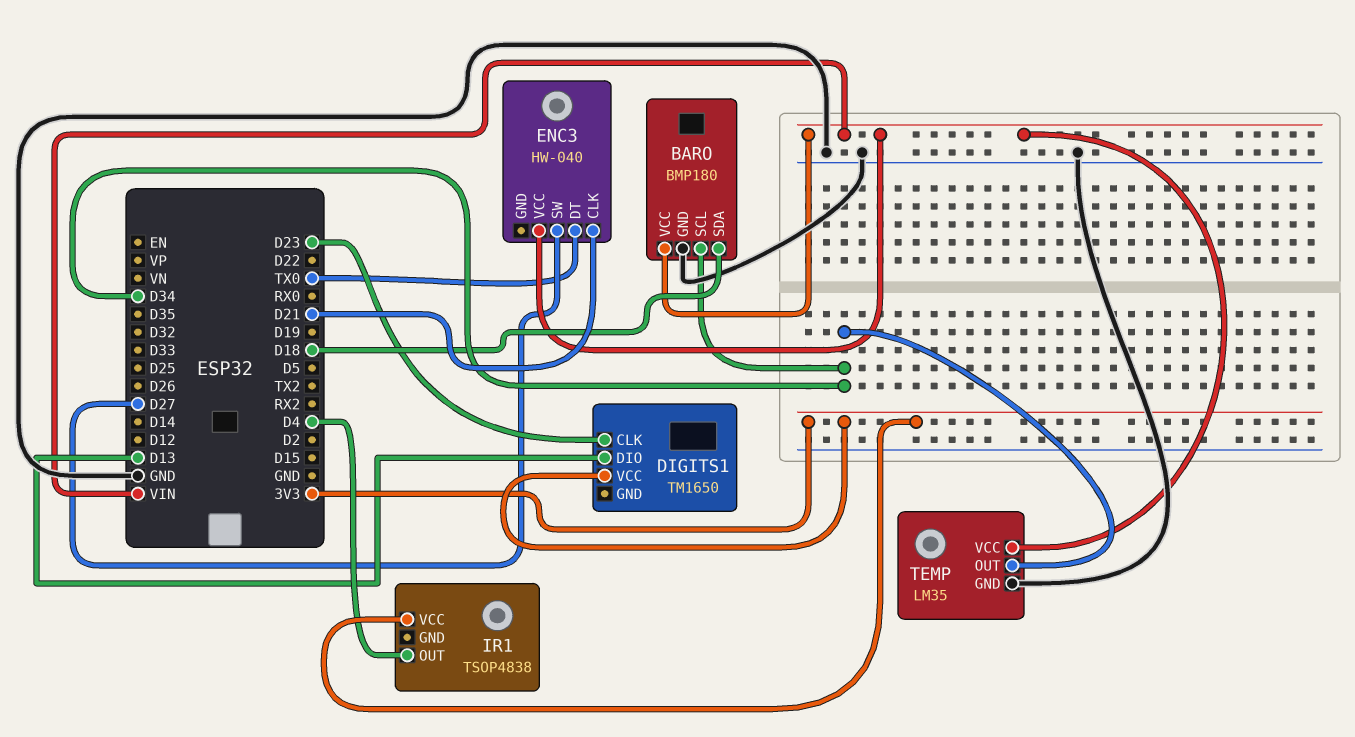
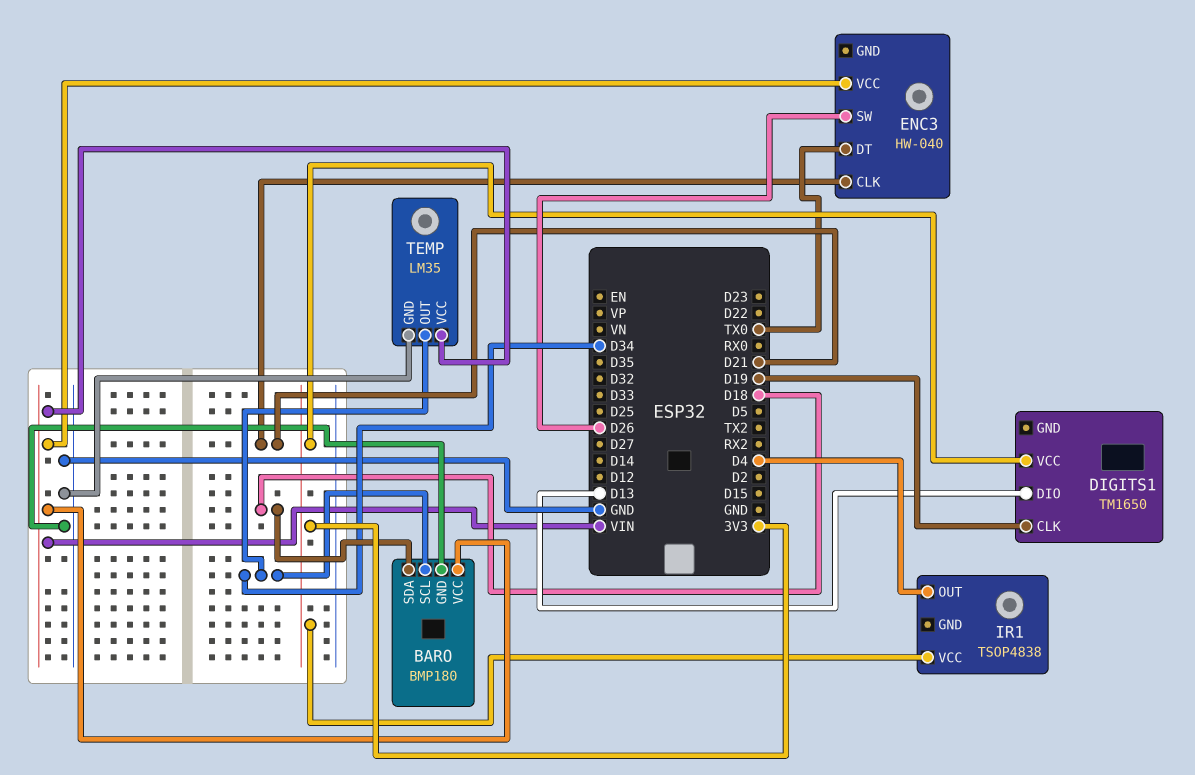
DIGITS1 pin CLK: D23 -> D19
ENC3 pin SW: D27 -> D26

